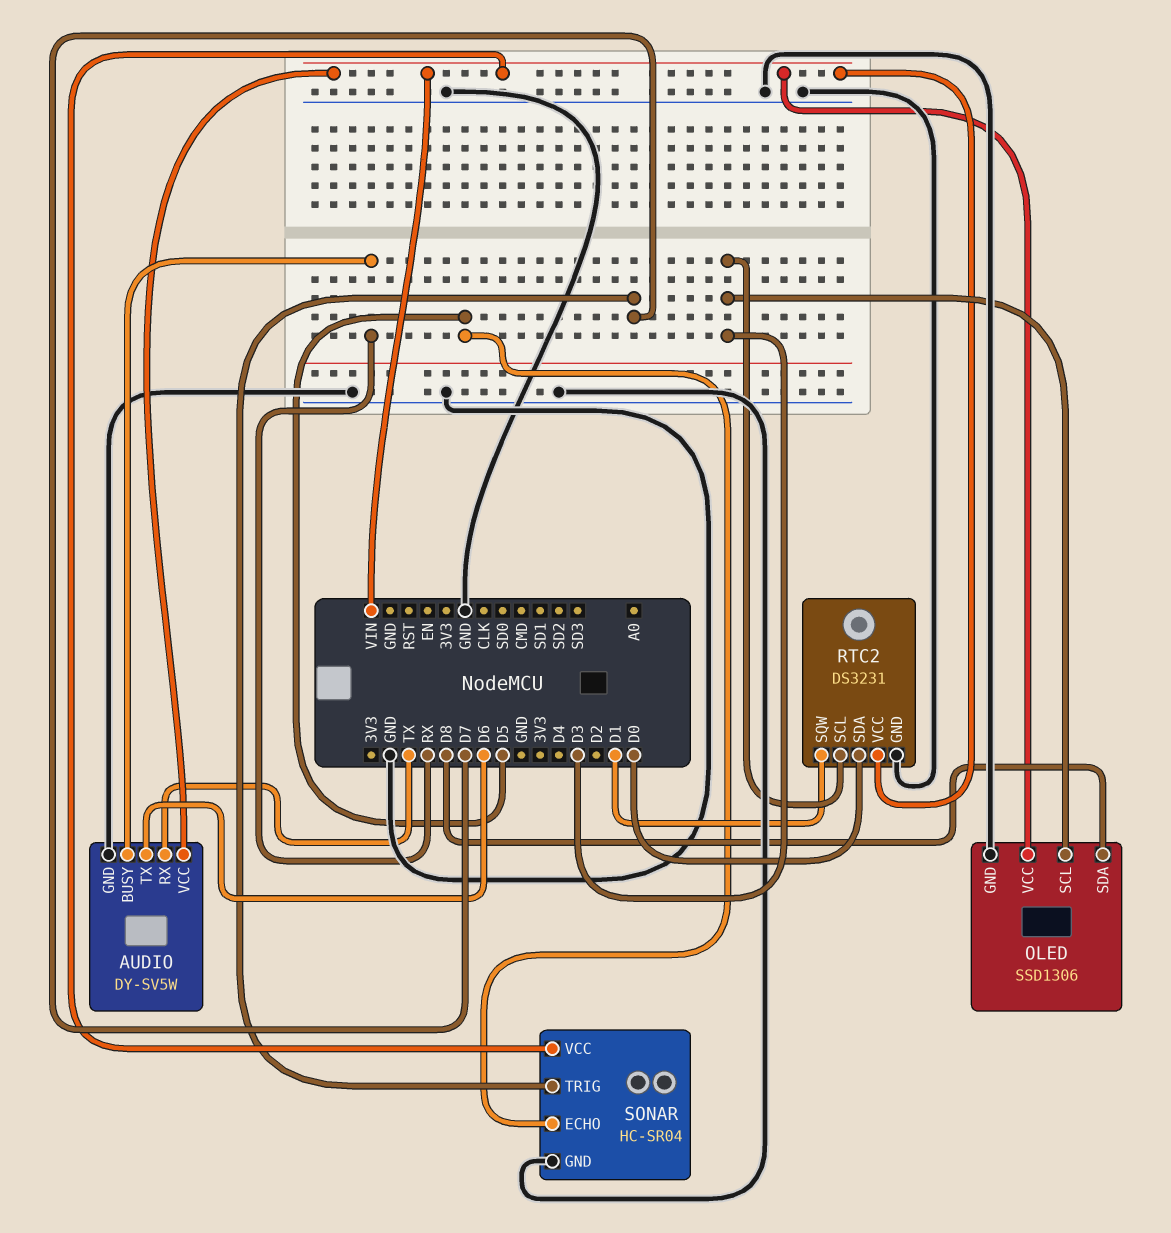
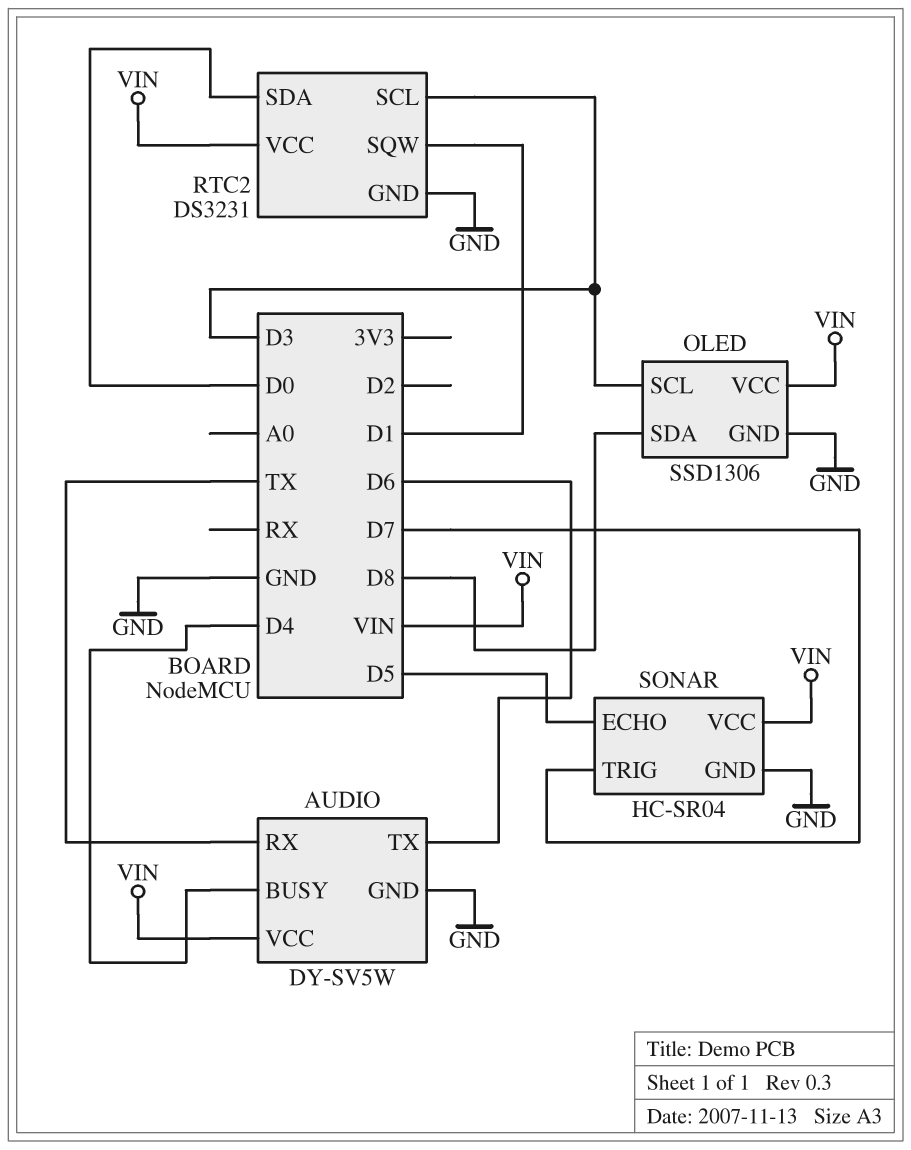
AUDIO pin BUSY: RX -> D4

